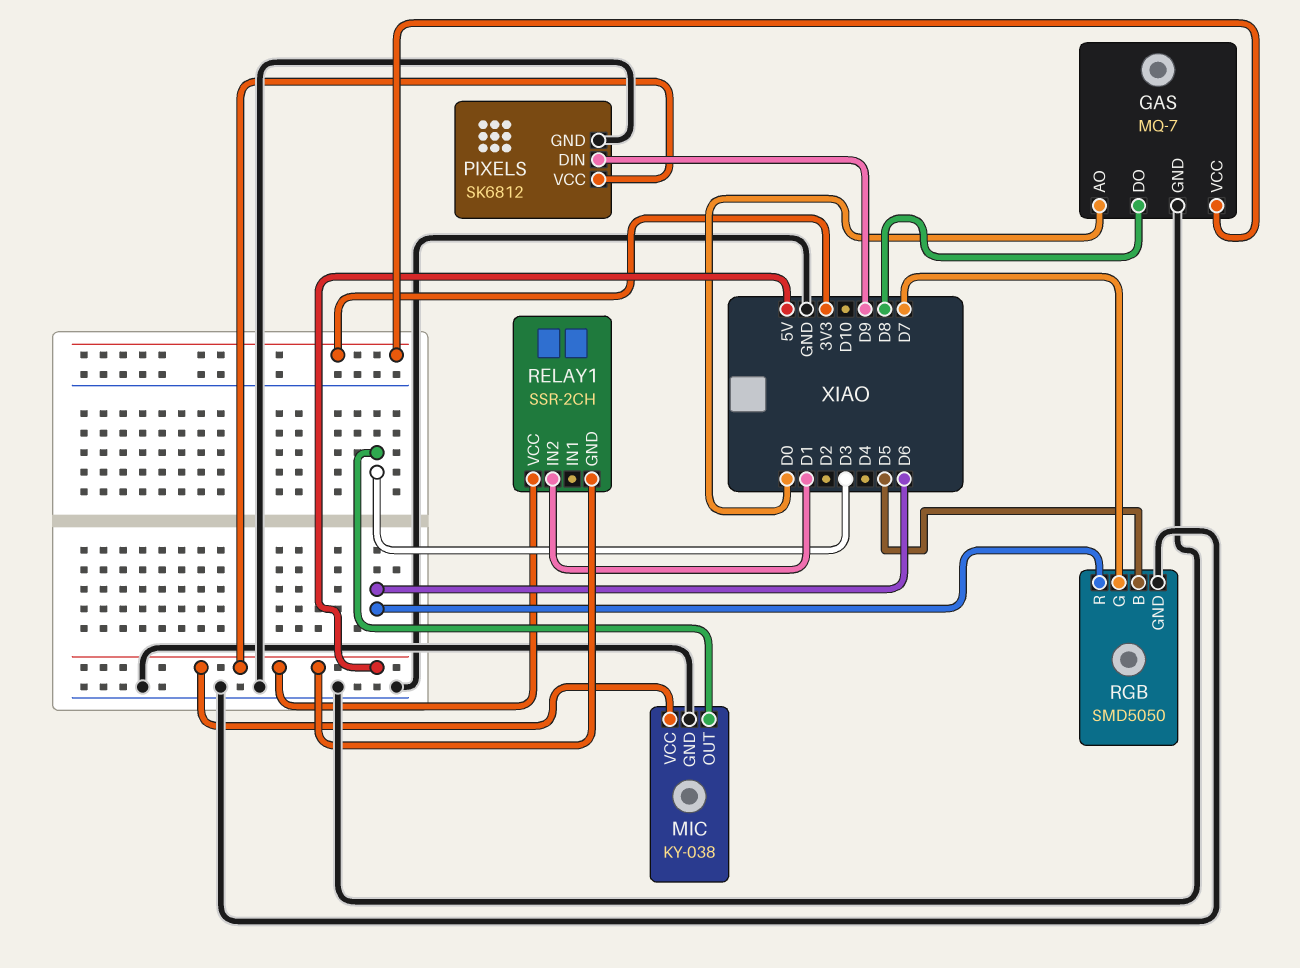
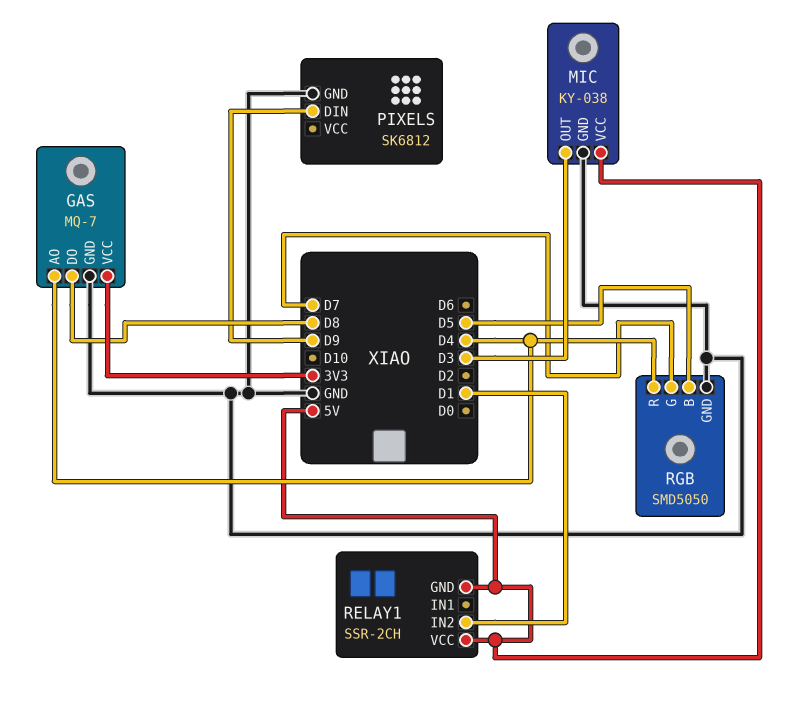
GAS pin AO: D0 -> D4
PIXELS pin VCC: 5V -> none
RGB pin R: D6 -> D4

